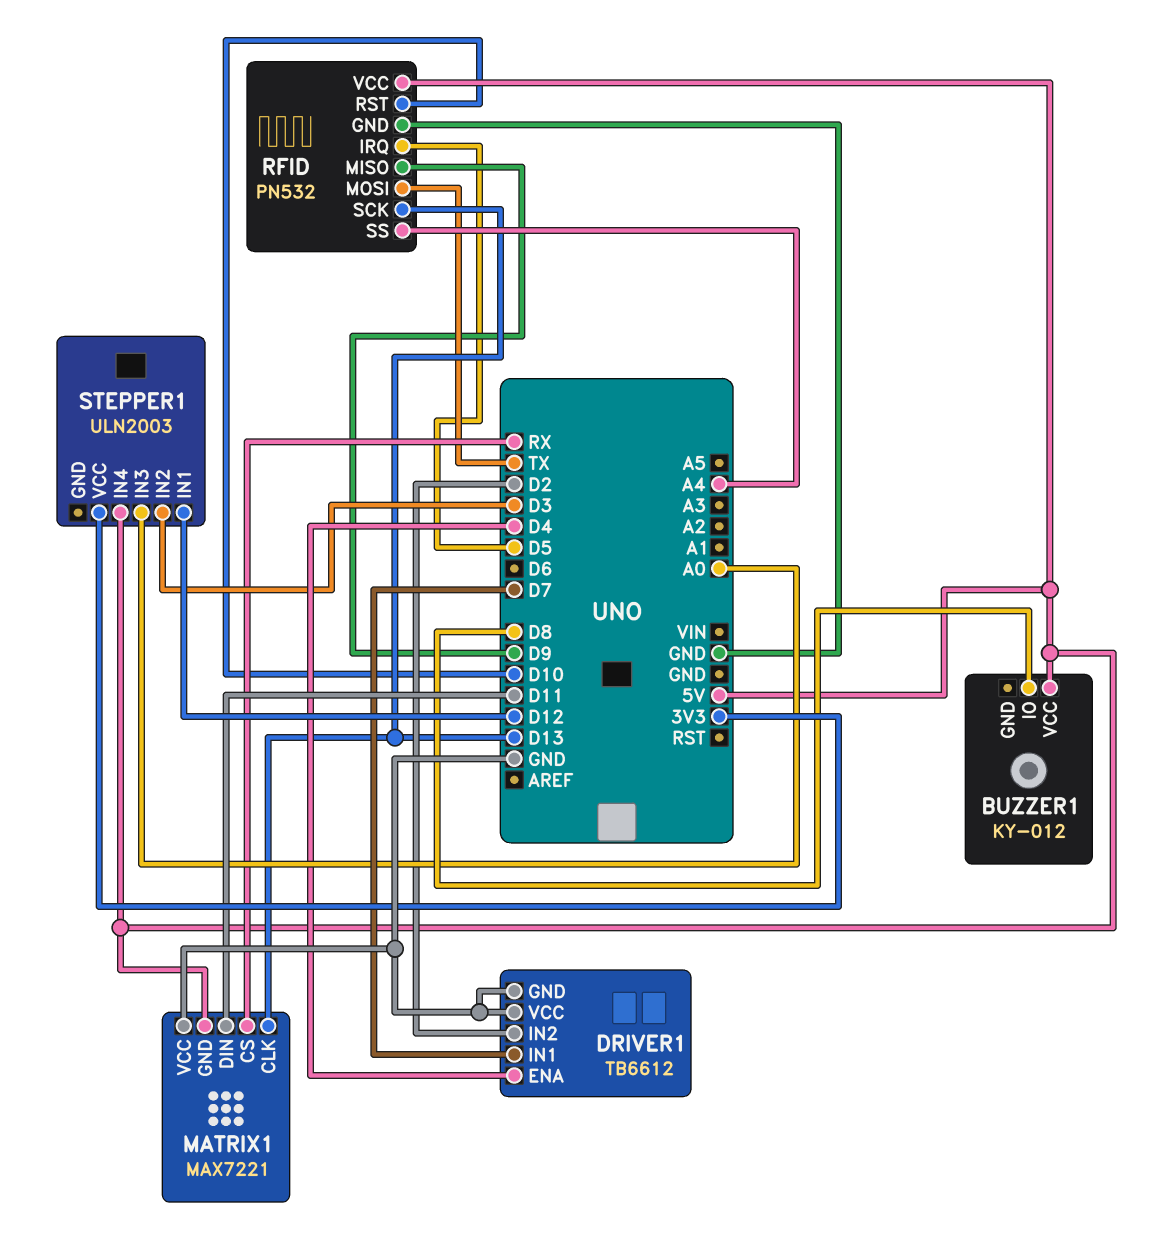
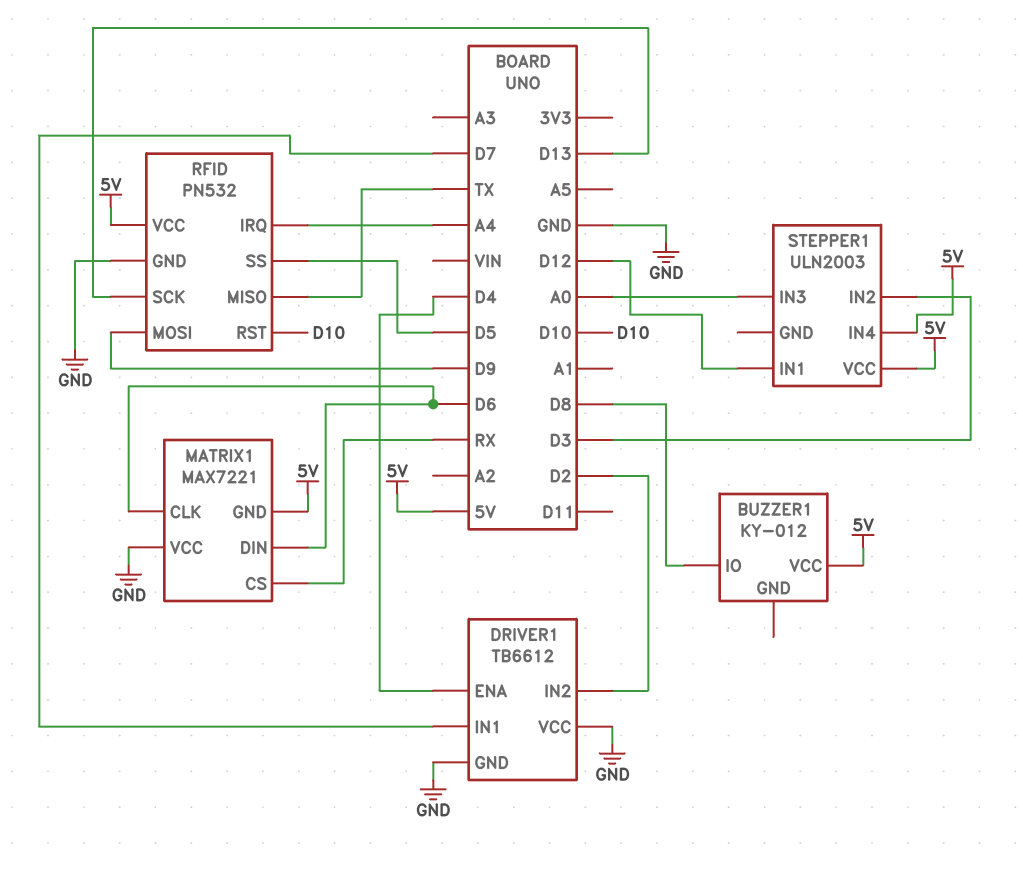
MATRIX1 pin CLK: D13 -> D6
MATRIX1 pin DIN: D11 -> D6
RFID pin IRQ: D5 -> A4
RFID pin MISO: D9 -> TX
RFID pin MOSI: TX -> D9
RFID pin SS: A4 -> D5
STEPPER1 pin VCC: 3V3 -> 5V

